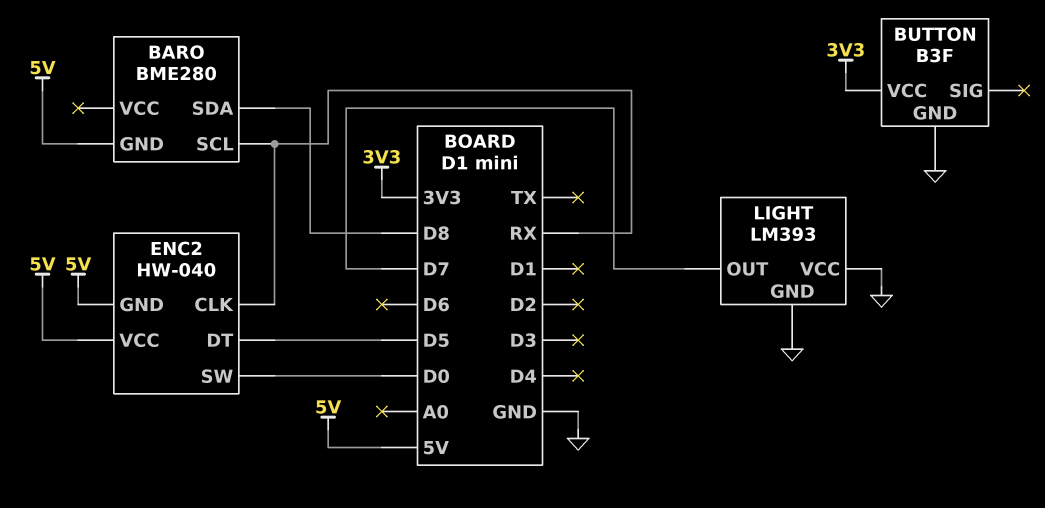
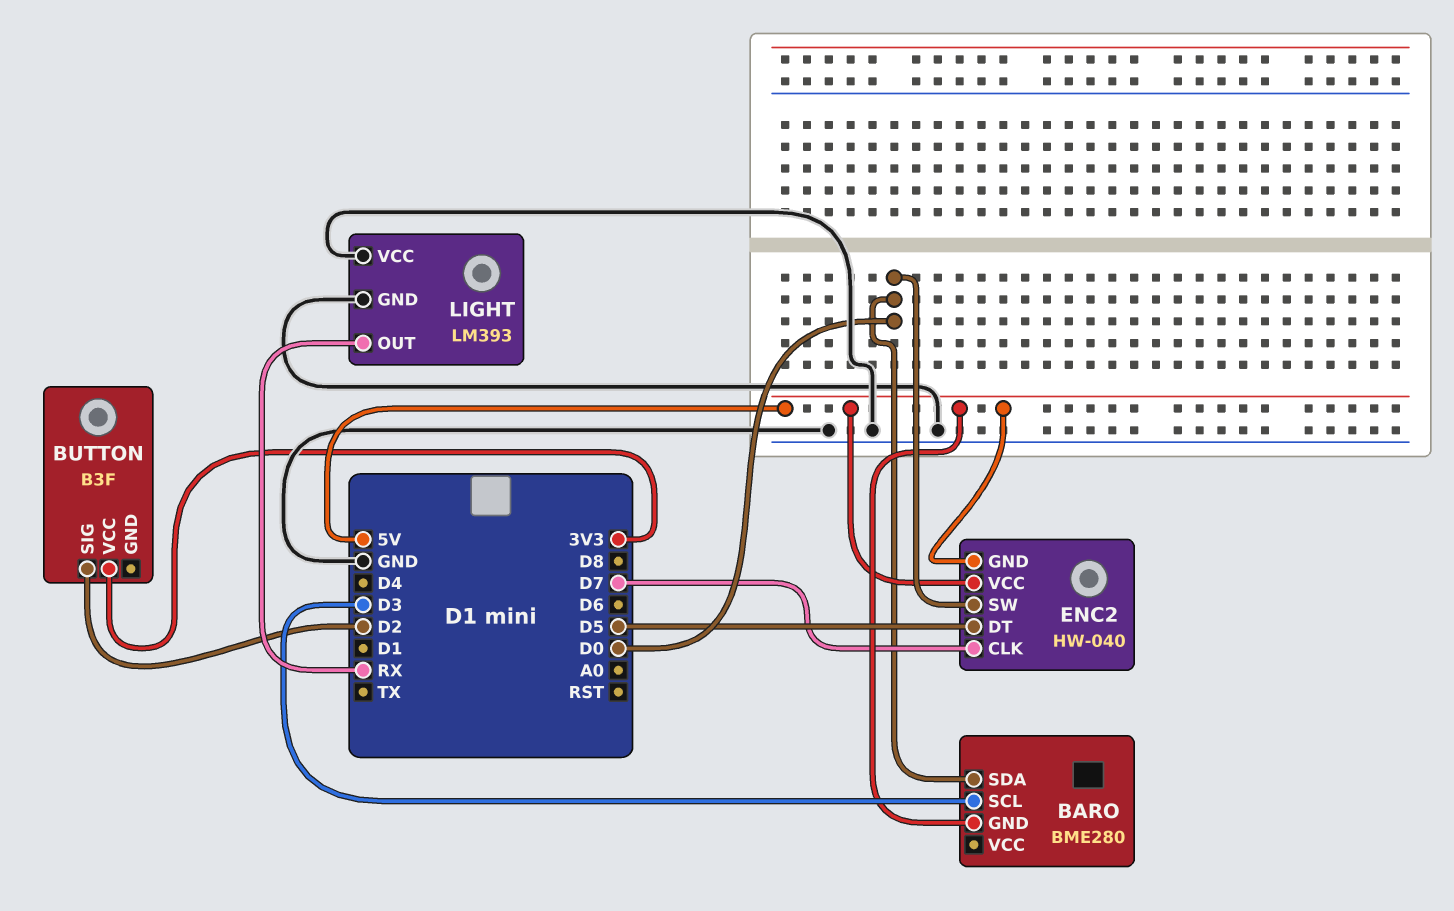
BARO pin SCL: RX -> D3
BARO pin SDA: D8 -> D0
BUTTON pin GND: GND -> none
BUTTON pin SIG: none -> D2
ENC2 pin CLK: RX -> D7
LIGHT pin OUT: D7 -> RX

